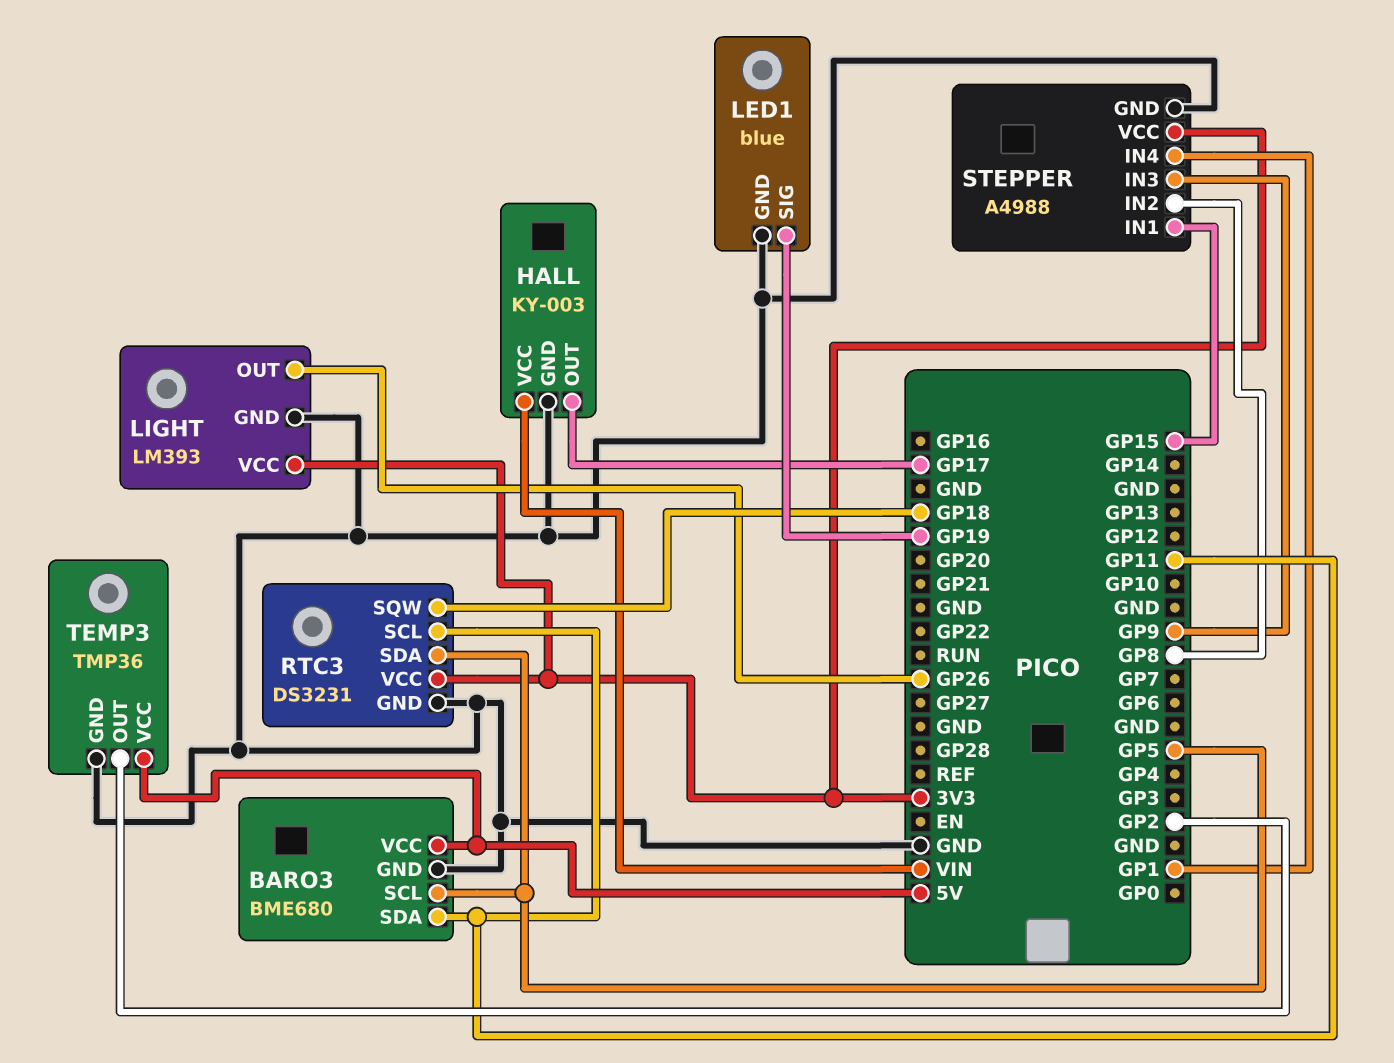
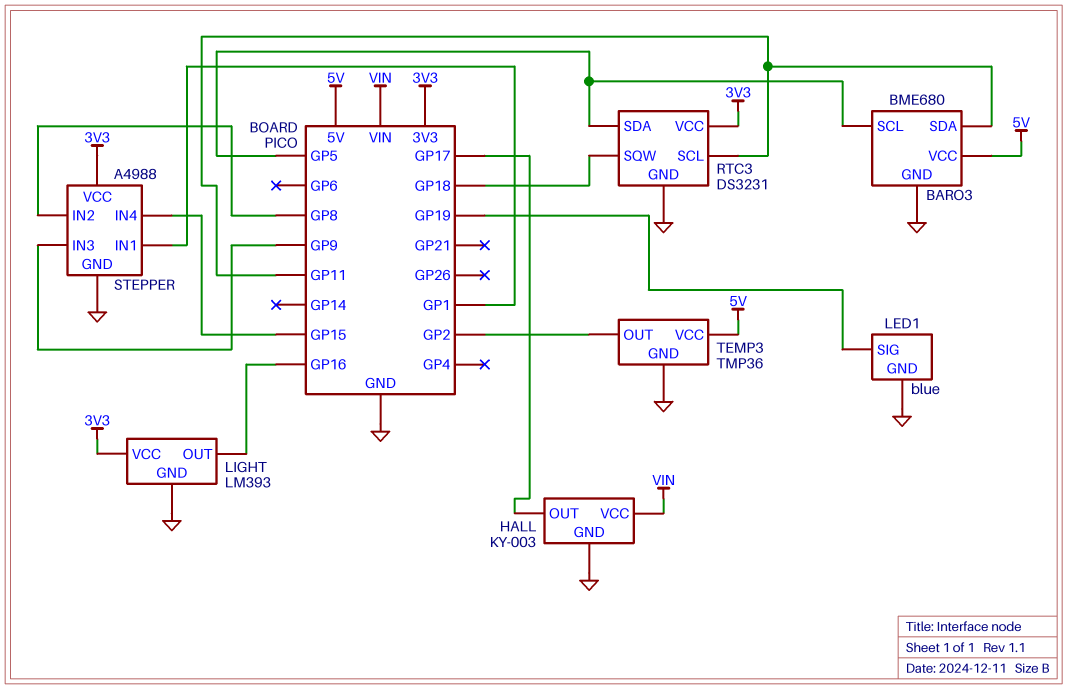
LIGHT pin OUT: GP26 -> GP16
STEPPER pin IN1: GP15 -> GP1
STEPPER pin IN4: GP1 -> GP15

